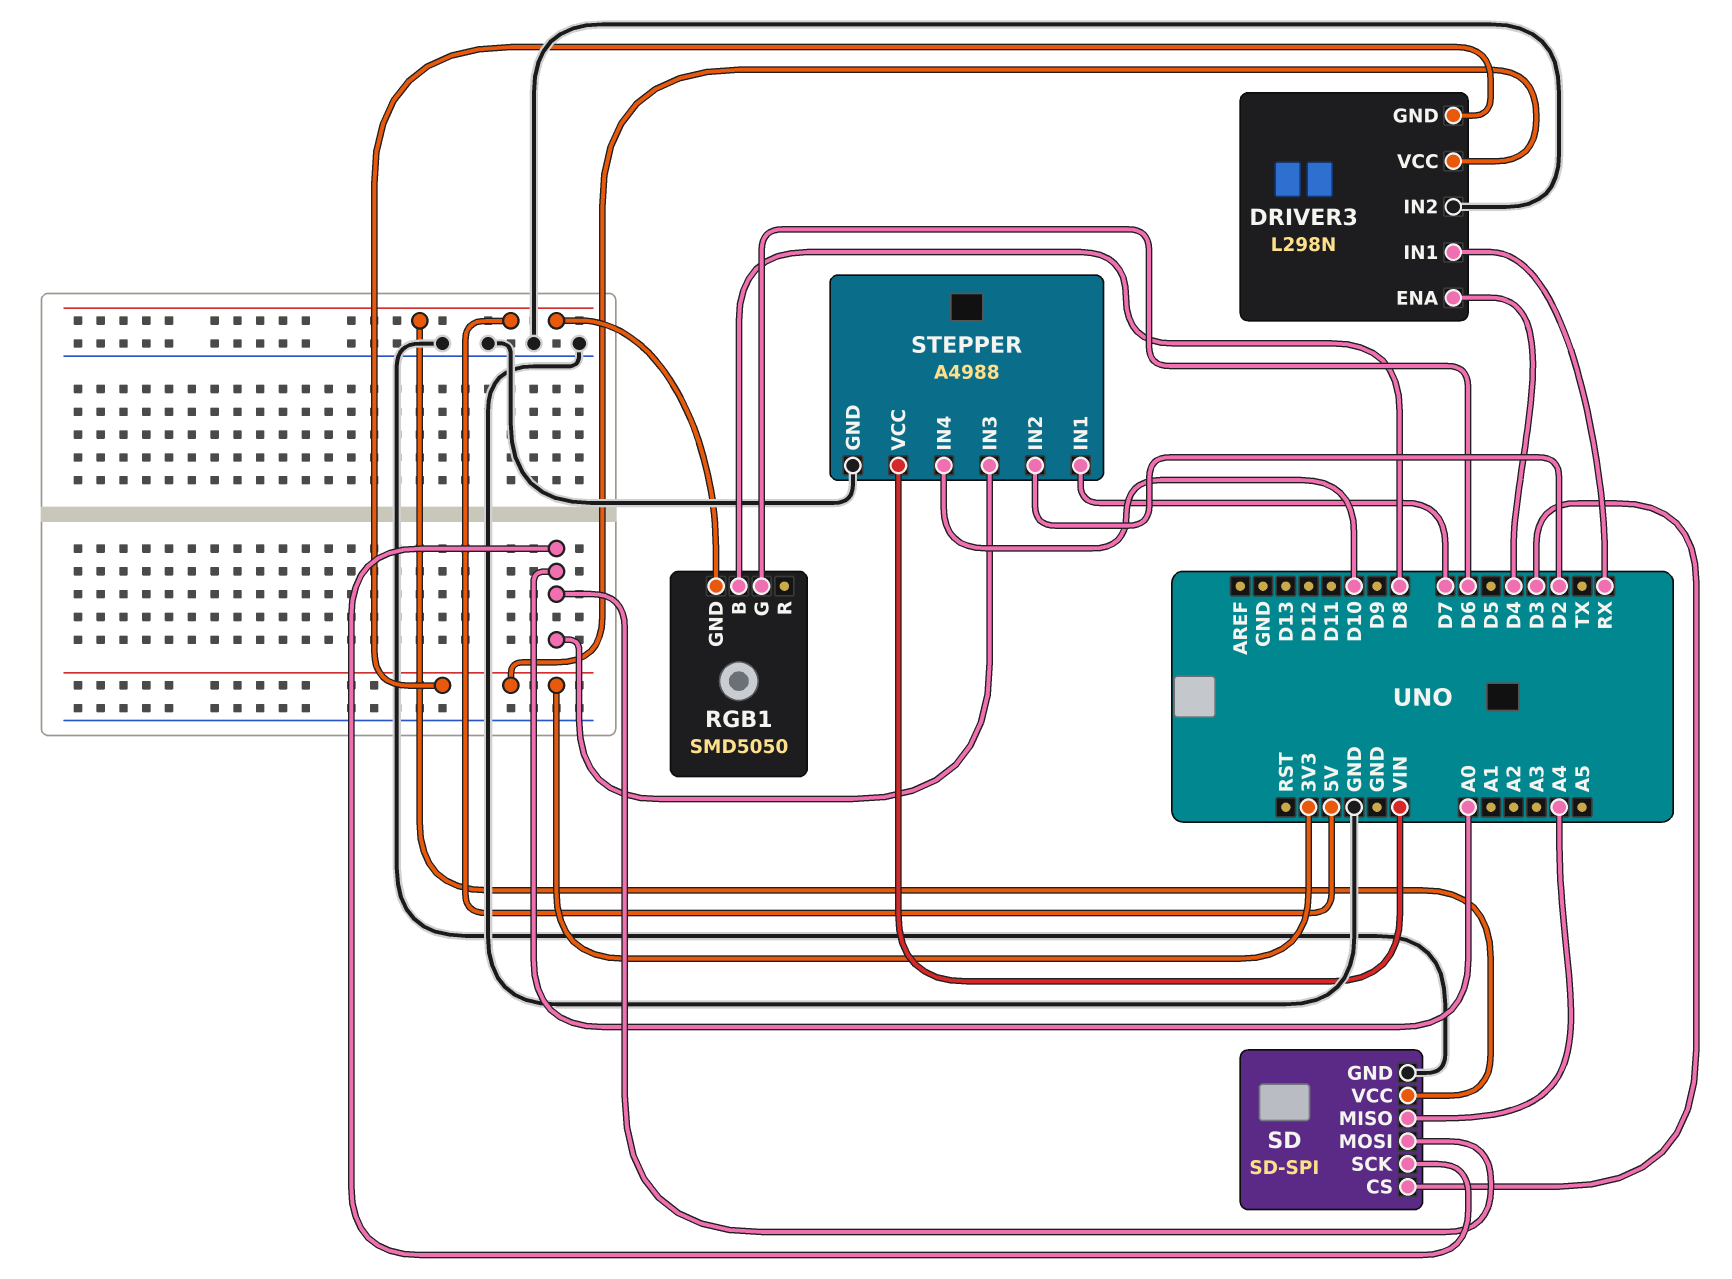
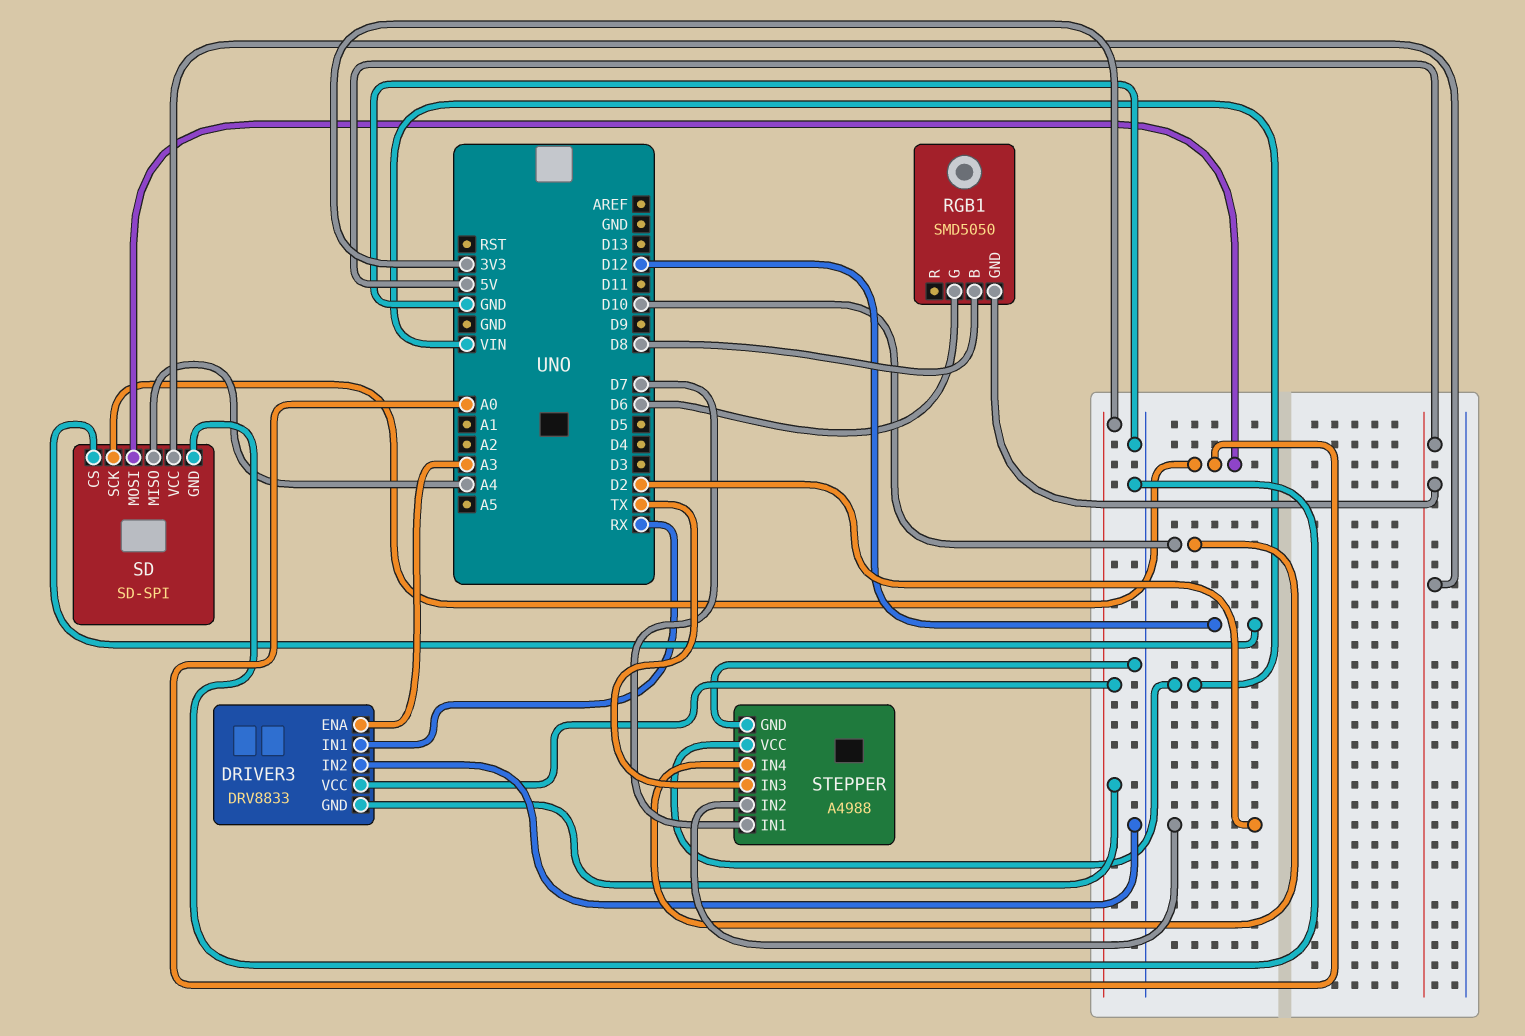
DRIVER3: L298N -> DRV8833
DRIVER3 pin ENA: D4 -> A3
SD pin CS: D3 -> D12
STEPPER pin IN3: A0 -> TX

